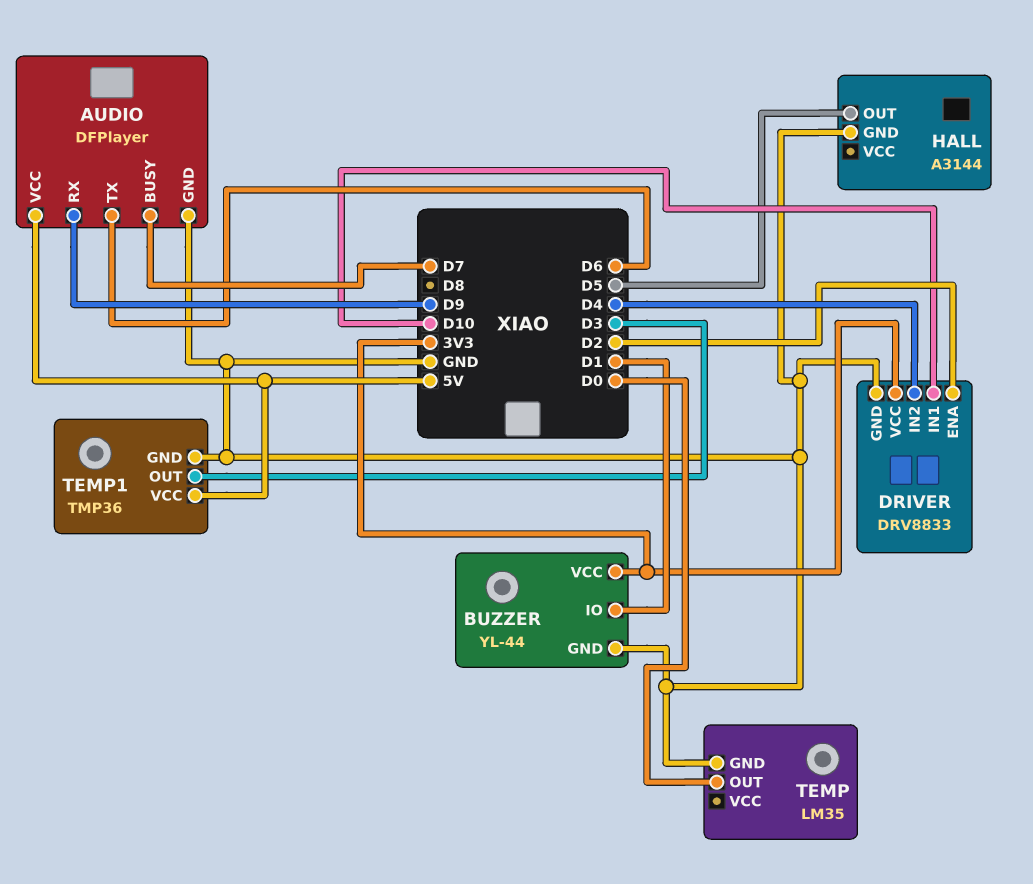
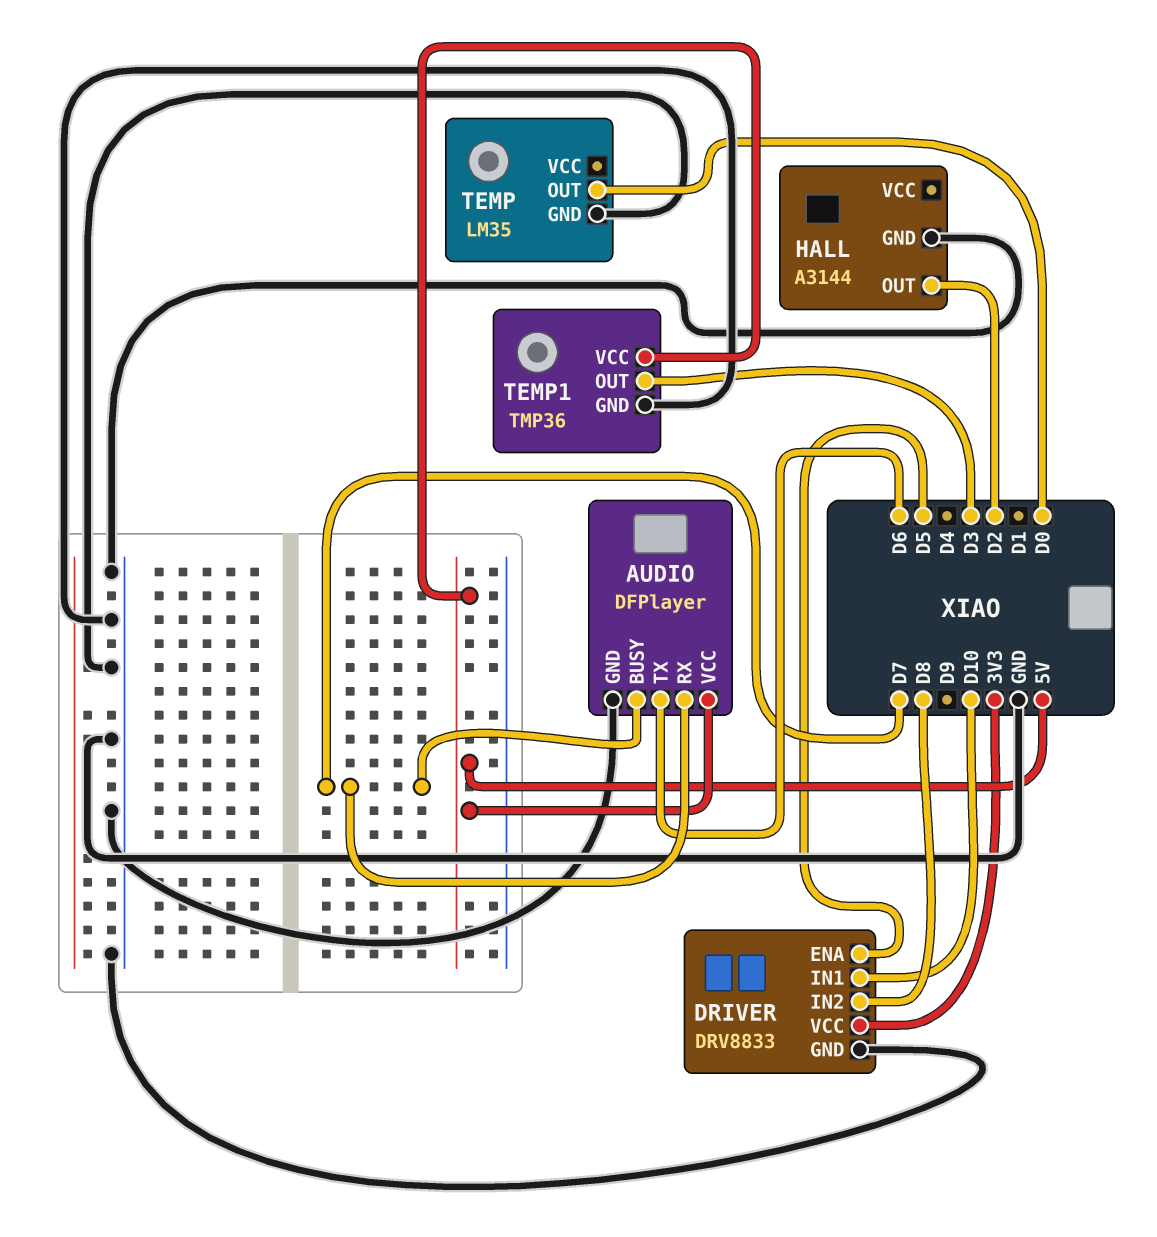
AUDIO pin RX: D9 -> D7
BUZZER: YL-44 -> none
BUZZER pin GND: GND -> none
BUZZER pin IO: D1 -> none
BUZZER pin VCC: 3V3 -> none
DRIVER pin ENA: D2 -> D5
DRIVER pin IN2: D4 -> D8
HALL pin OUT: D5 -> D2

